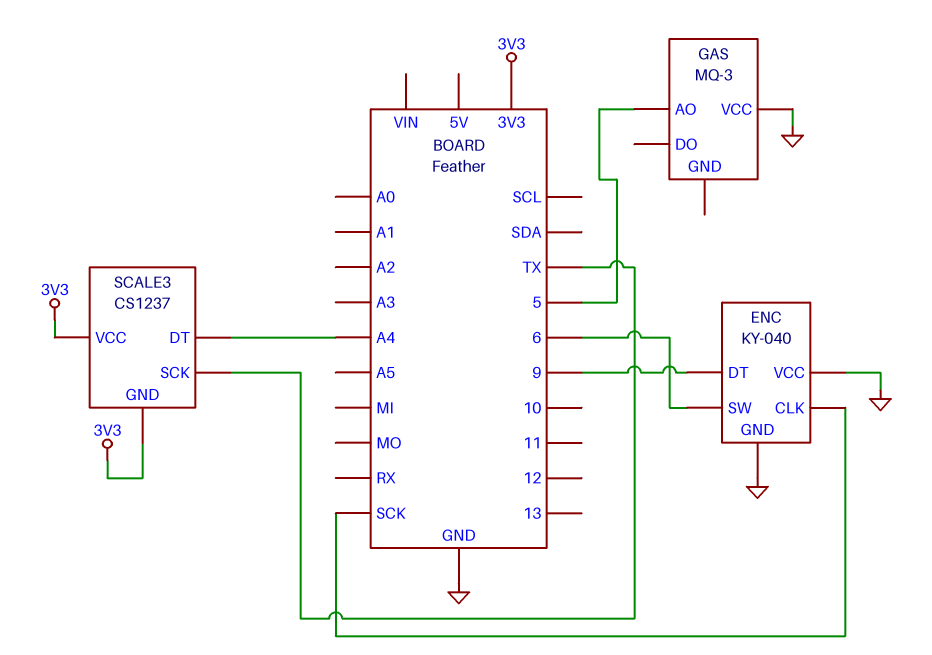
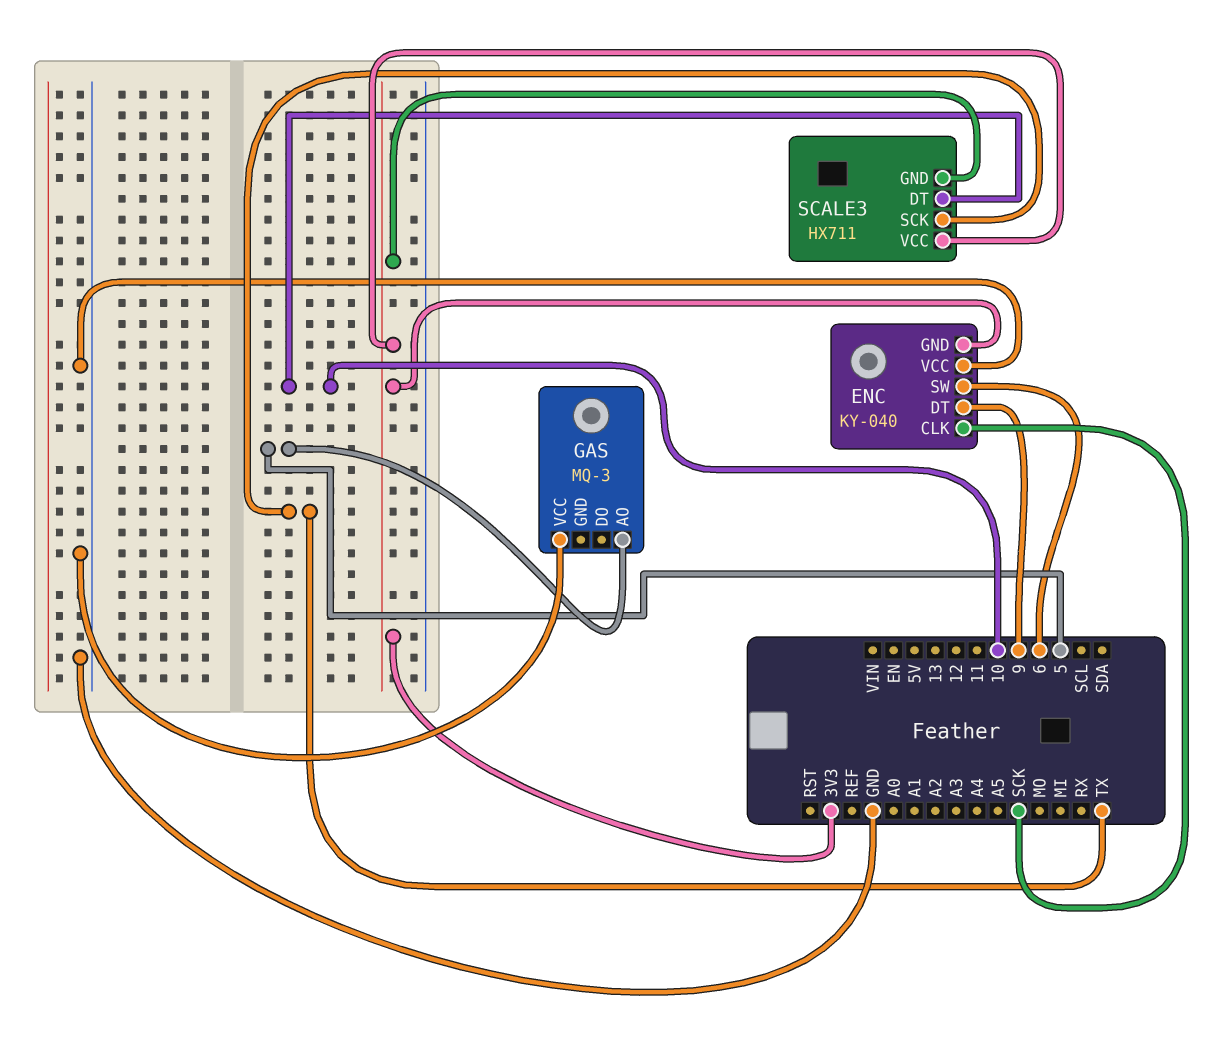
ENC pin GND: GND -> 3V3
SCALE3: CS1237 -> HX711
SCALE3 pin DT: A4 -> 10

